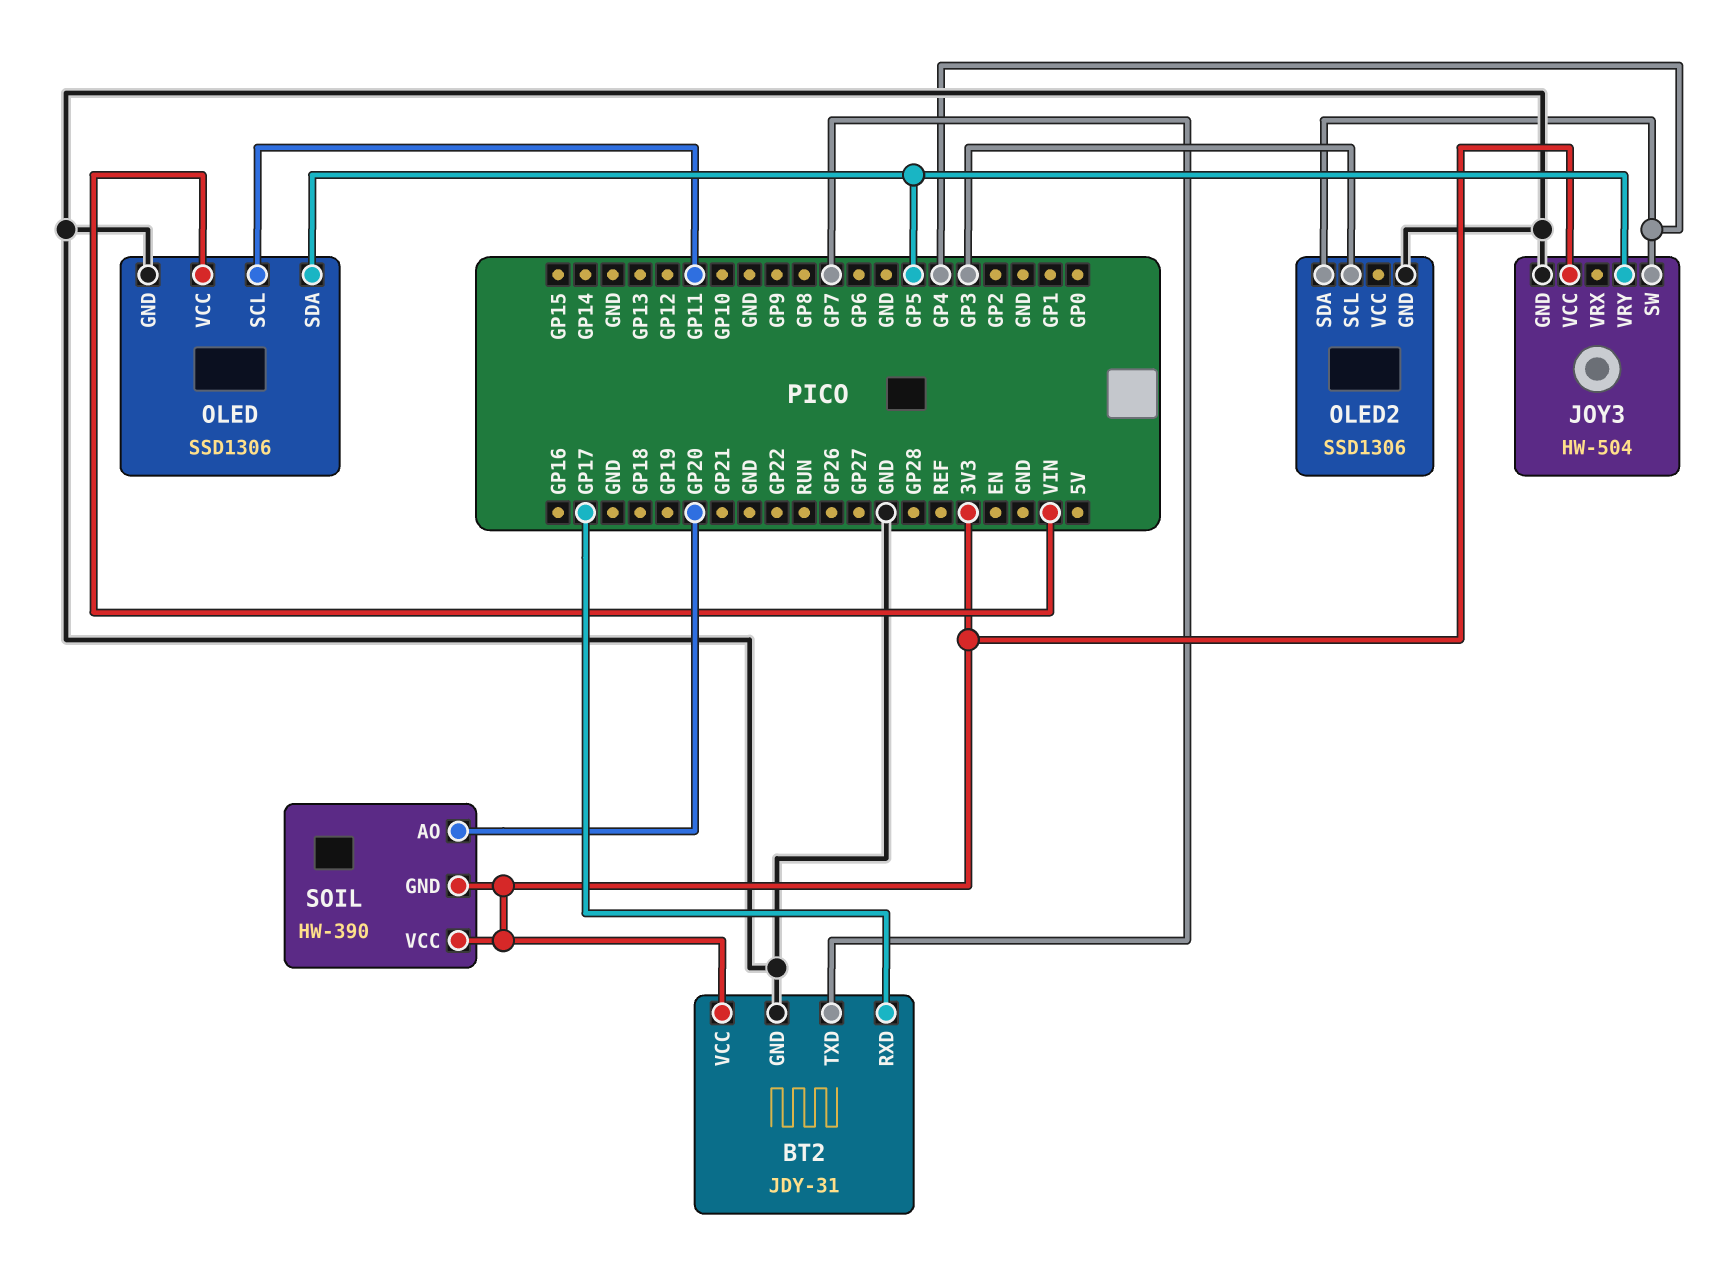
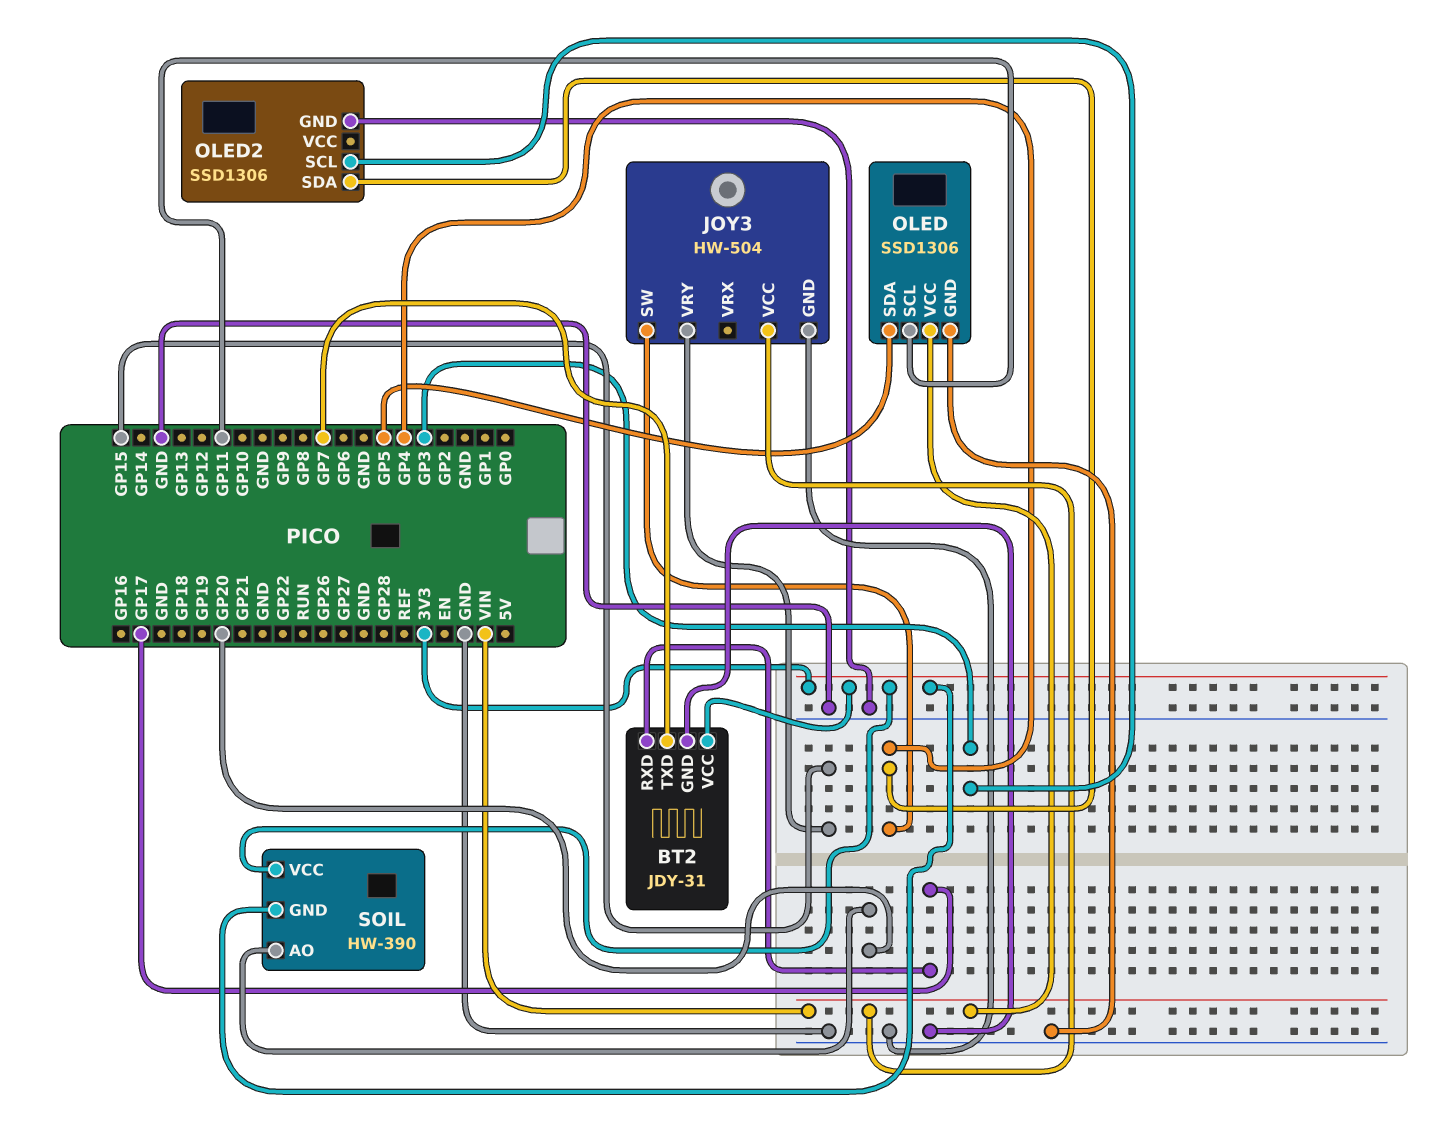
JOY3 pin VCC: 3V3 -> VIN
JOY3 pin VRY: GP5 -> GP15

